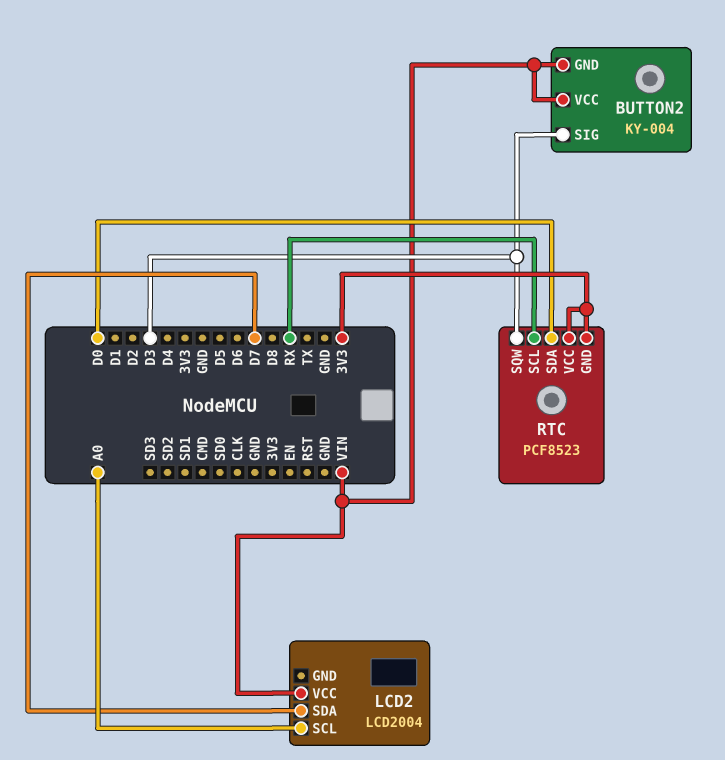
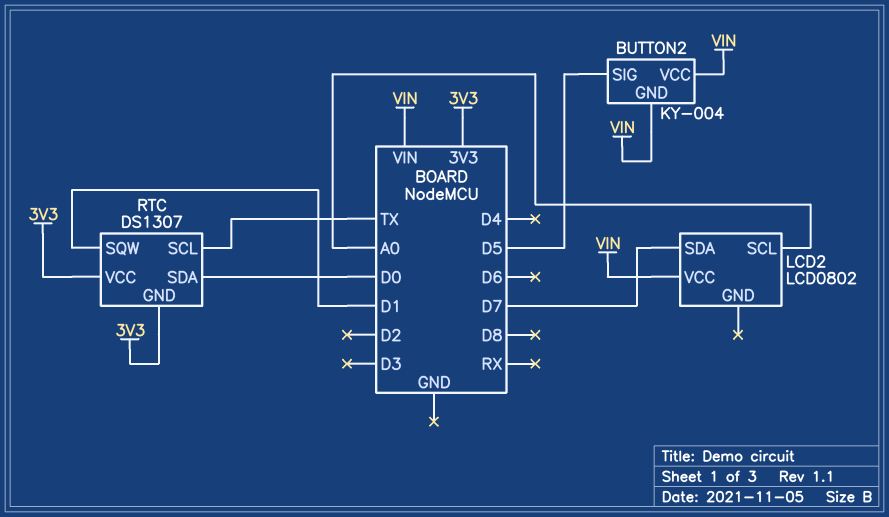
BUTTON2 pin SIG: D3 -> D5
LCD2: LCD2004 -> LCD0802
RTC: PCF8523 -> DS1307
RTC pin SCL: RX -> TX
RTC pin SQW: D3 -> D1

